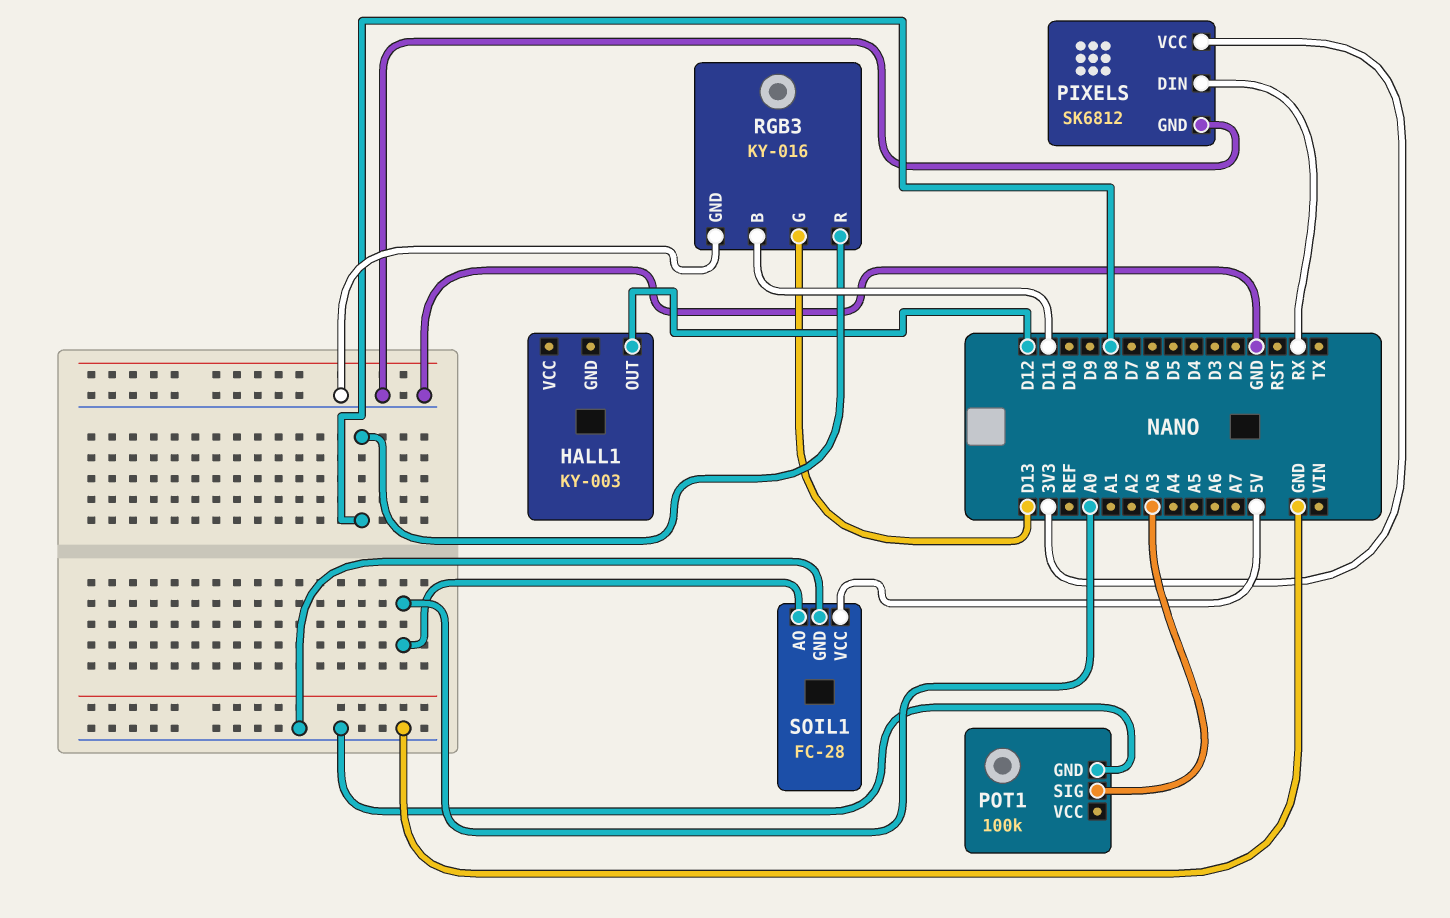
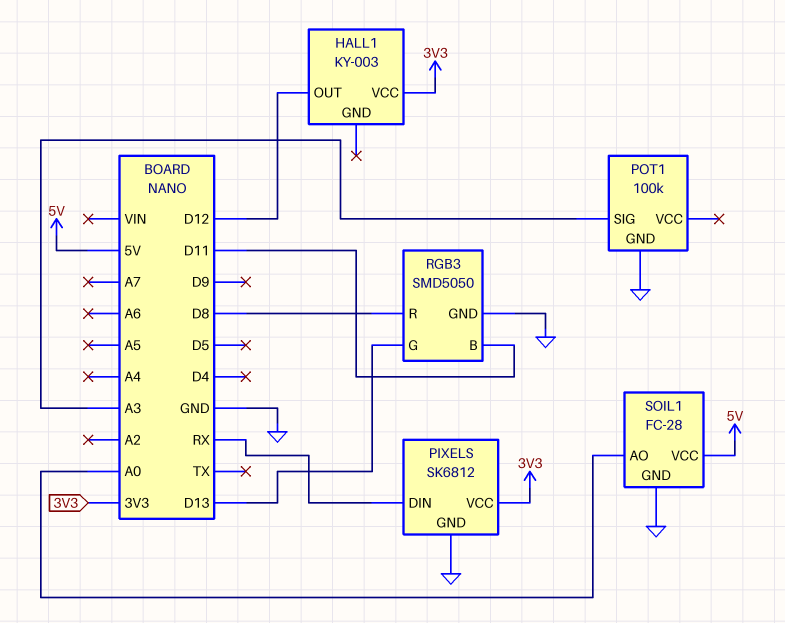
HALL1 pin VCC: none -> 3V3
RGB3: KY-016 -> SMD5050

